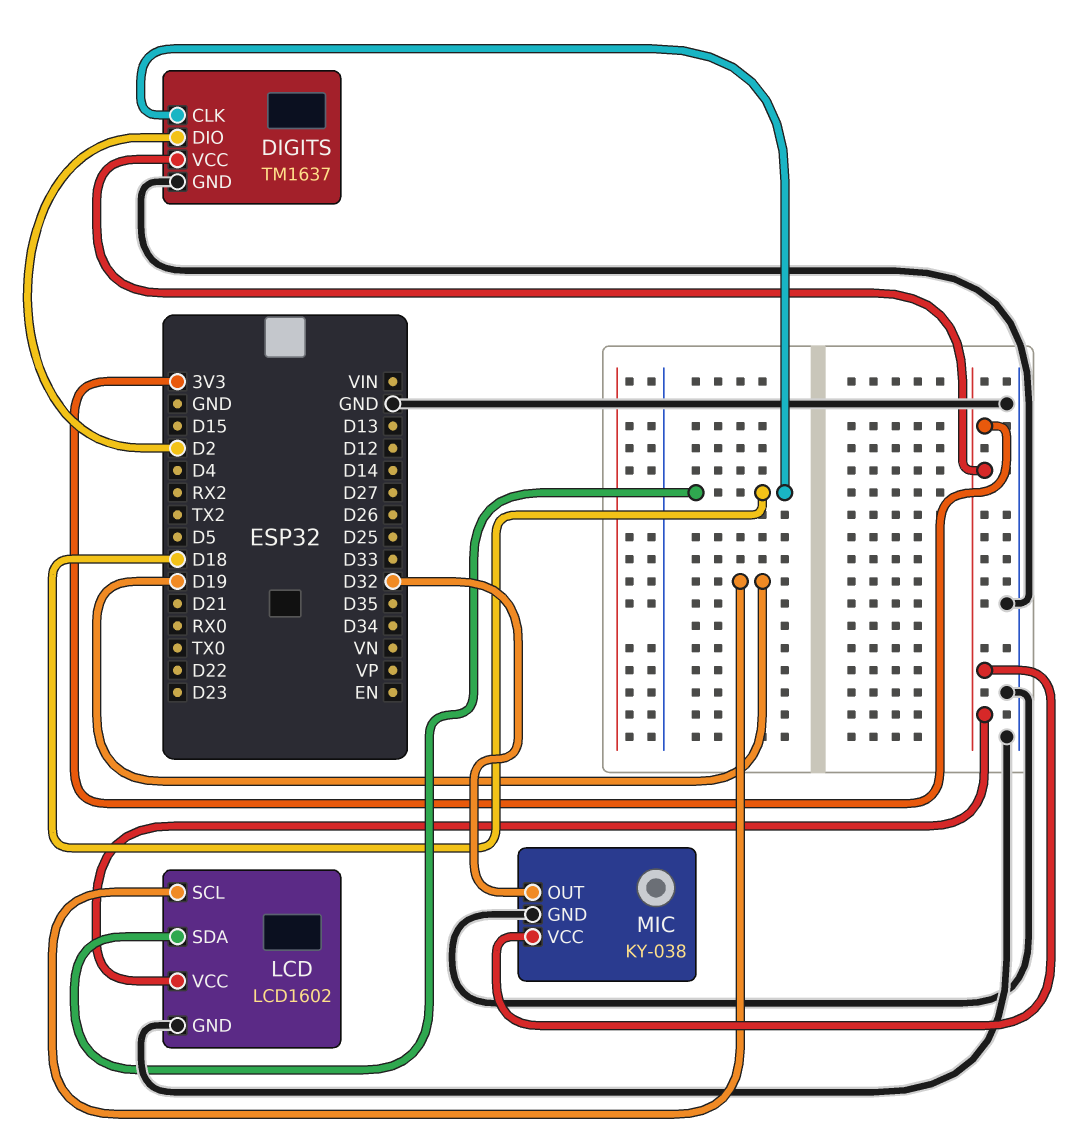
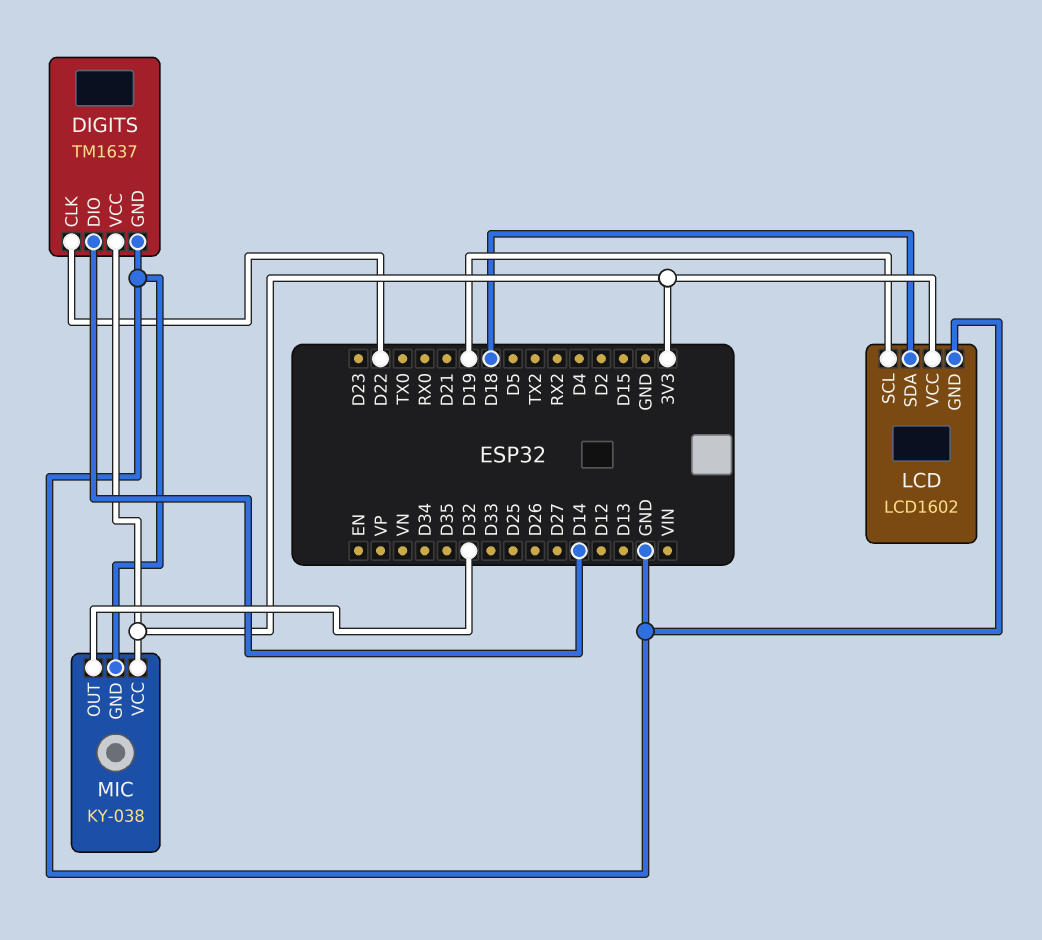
DIGITS pin CLK: D18 -> D22
DIGITS pin DIO: D2 -> D14

